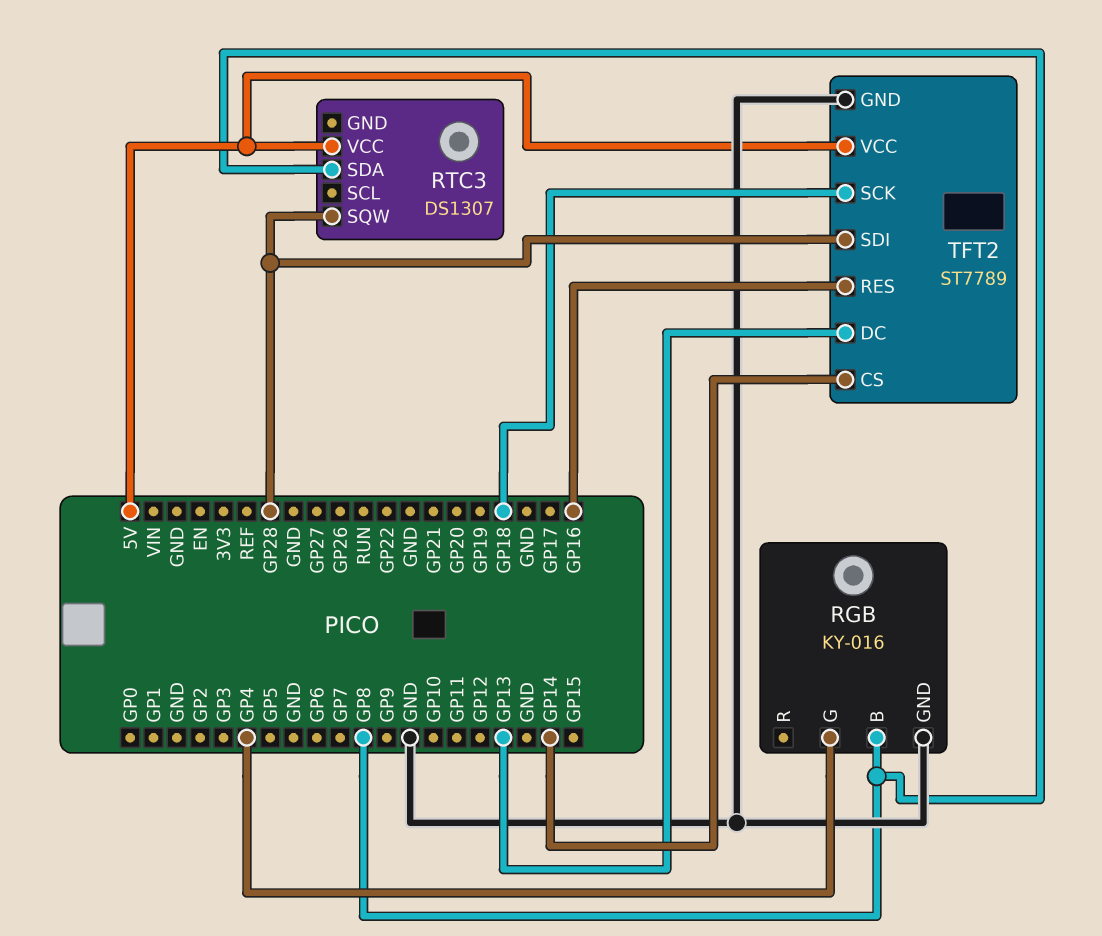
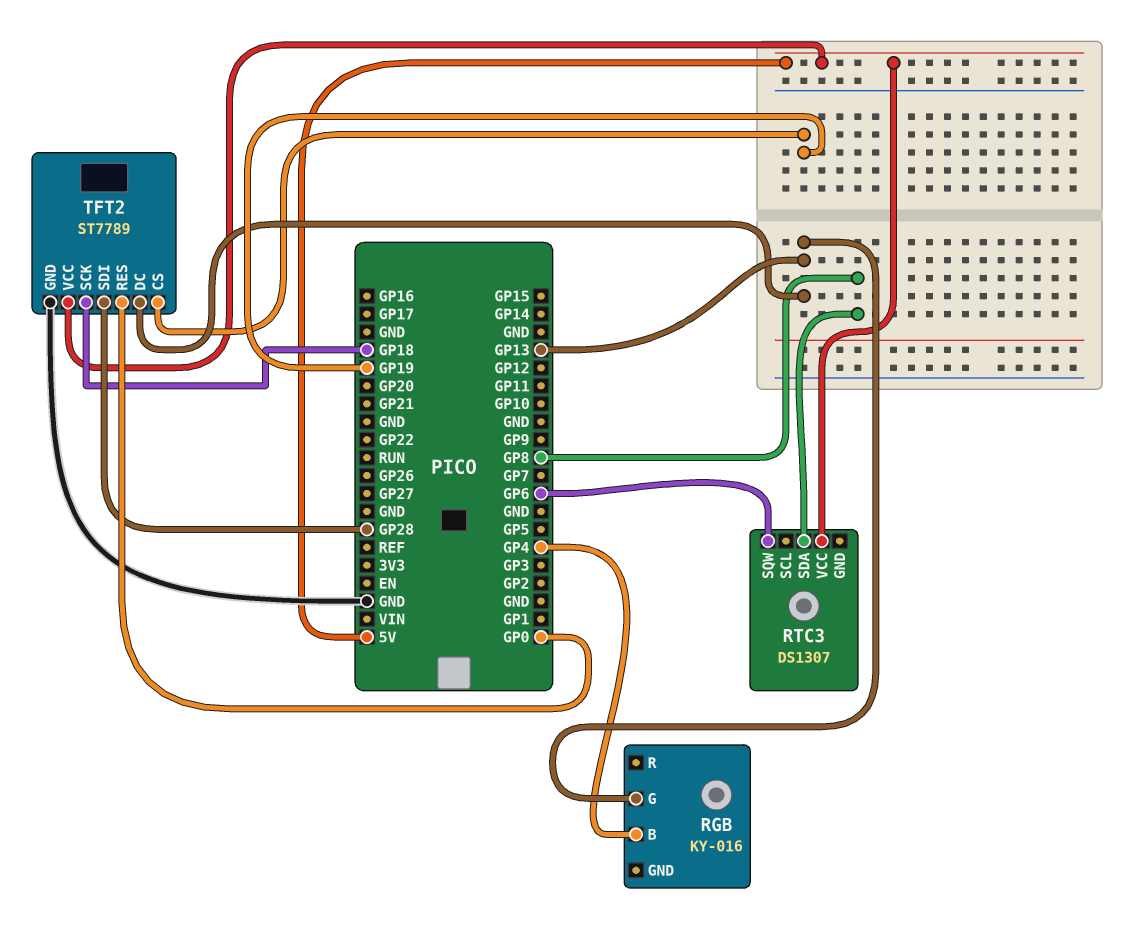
RGB pin B: GP8 -> GP4
RGB pin G: GP4 -> GP13
RGB pin GND: GND -> none
RTC3 pin SQW: GP28 -> GP6
TFT2 pin CS: GP14 -> GP19
TFT2 pin RES: GP16 -> GP0

